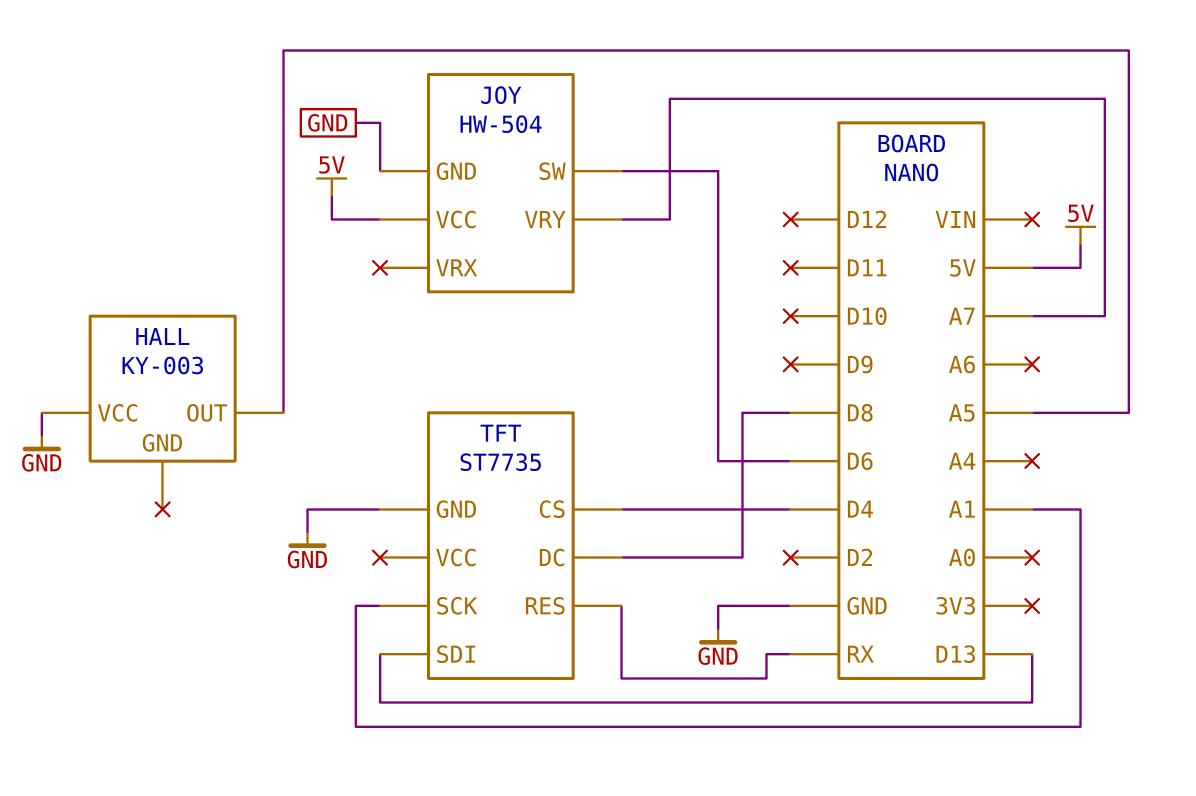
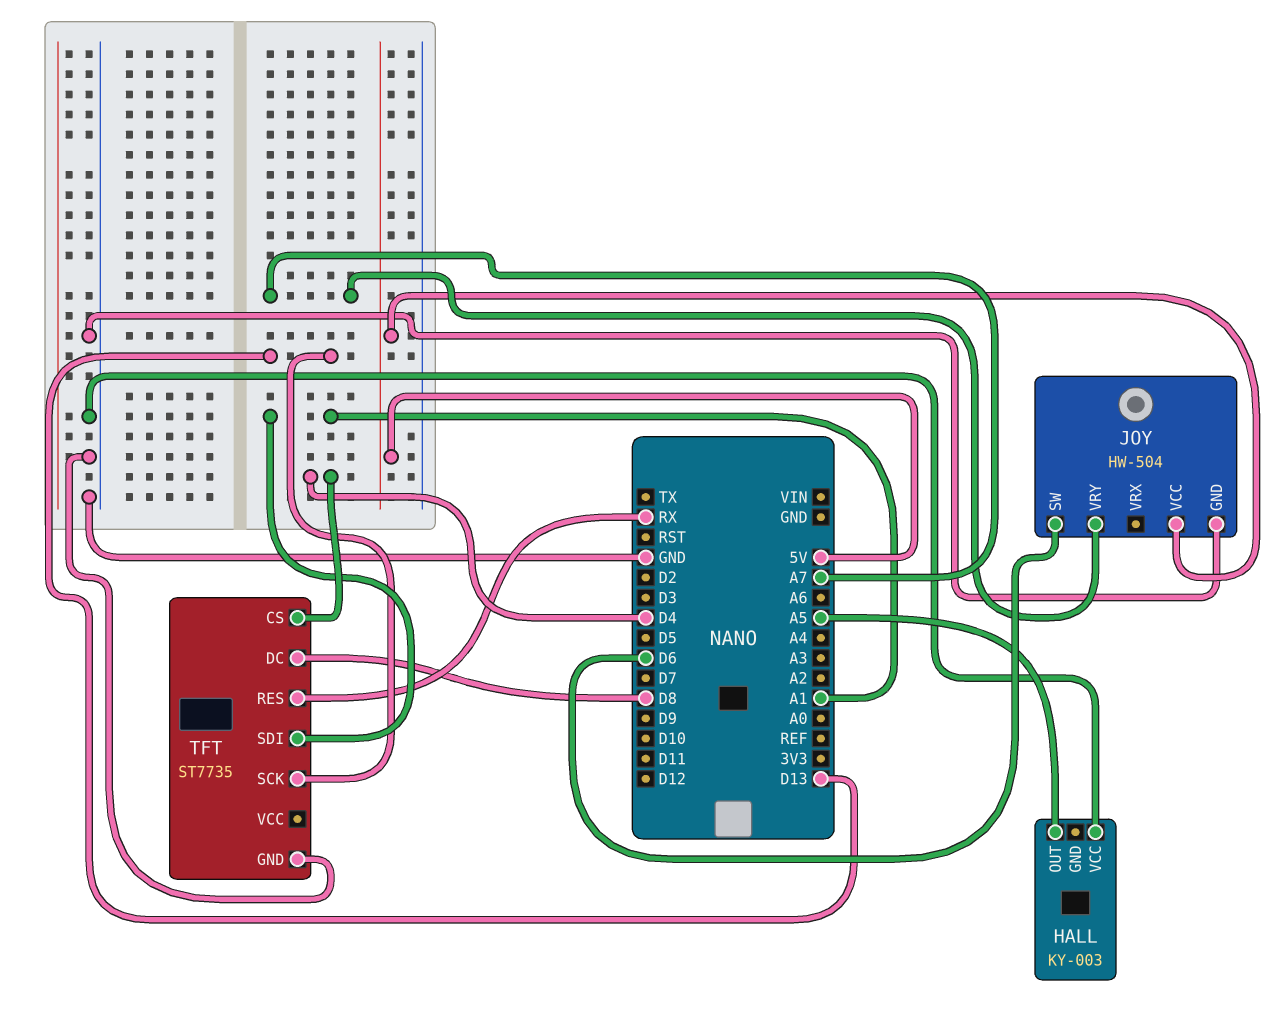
TFT pin SCK: A1 -> D13
TFT pin SDI: D13 -> A1

